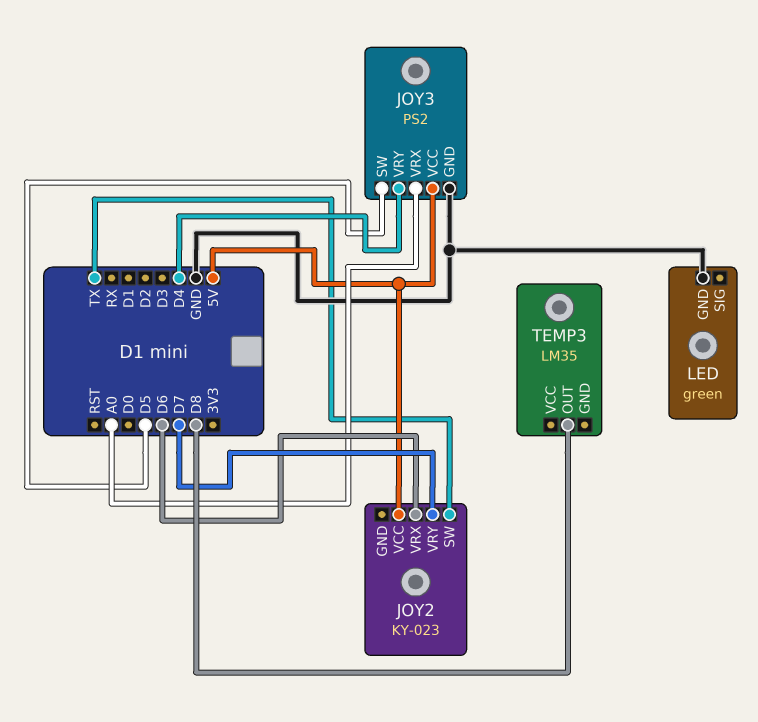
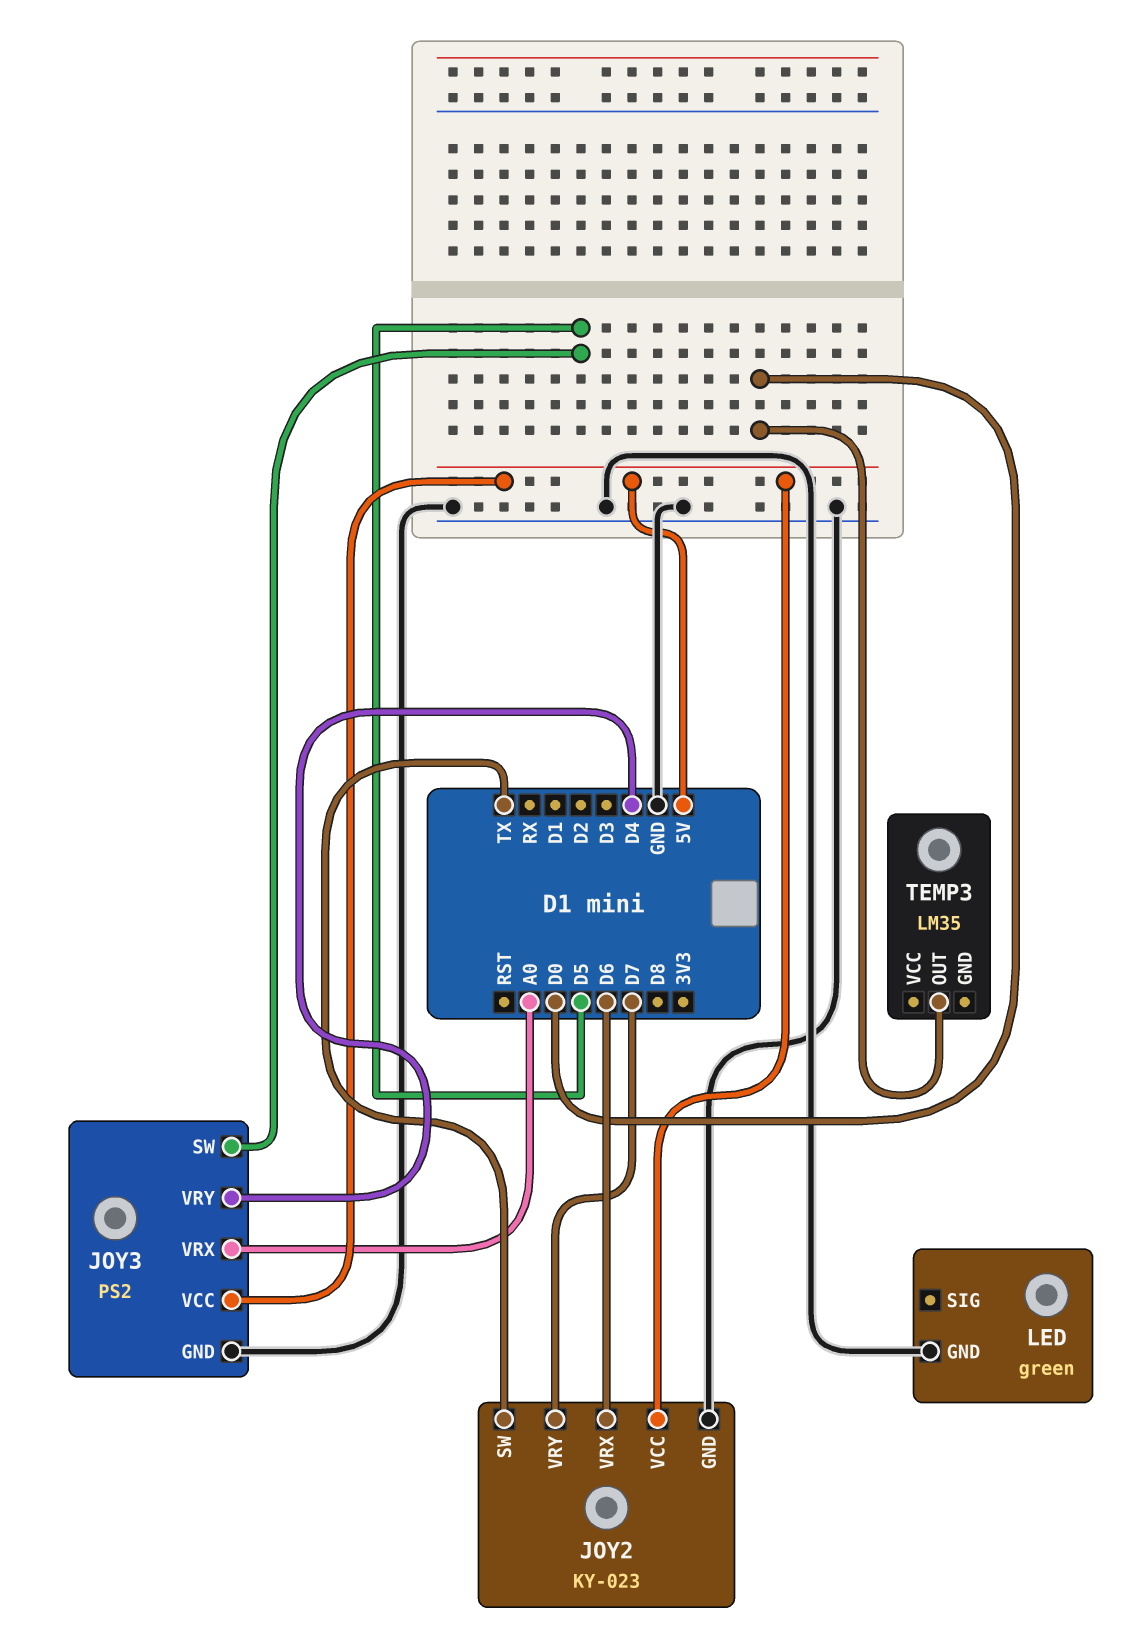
JOY2 pin GND: none -> GND
TEMP3 pin OUT: D8 -> D0

